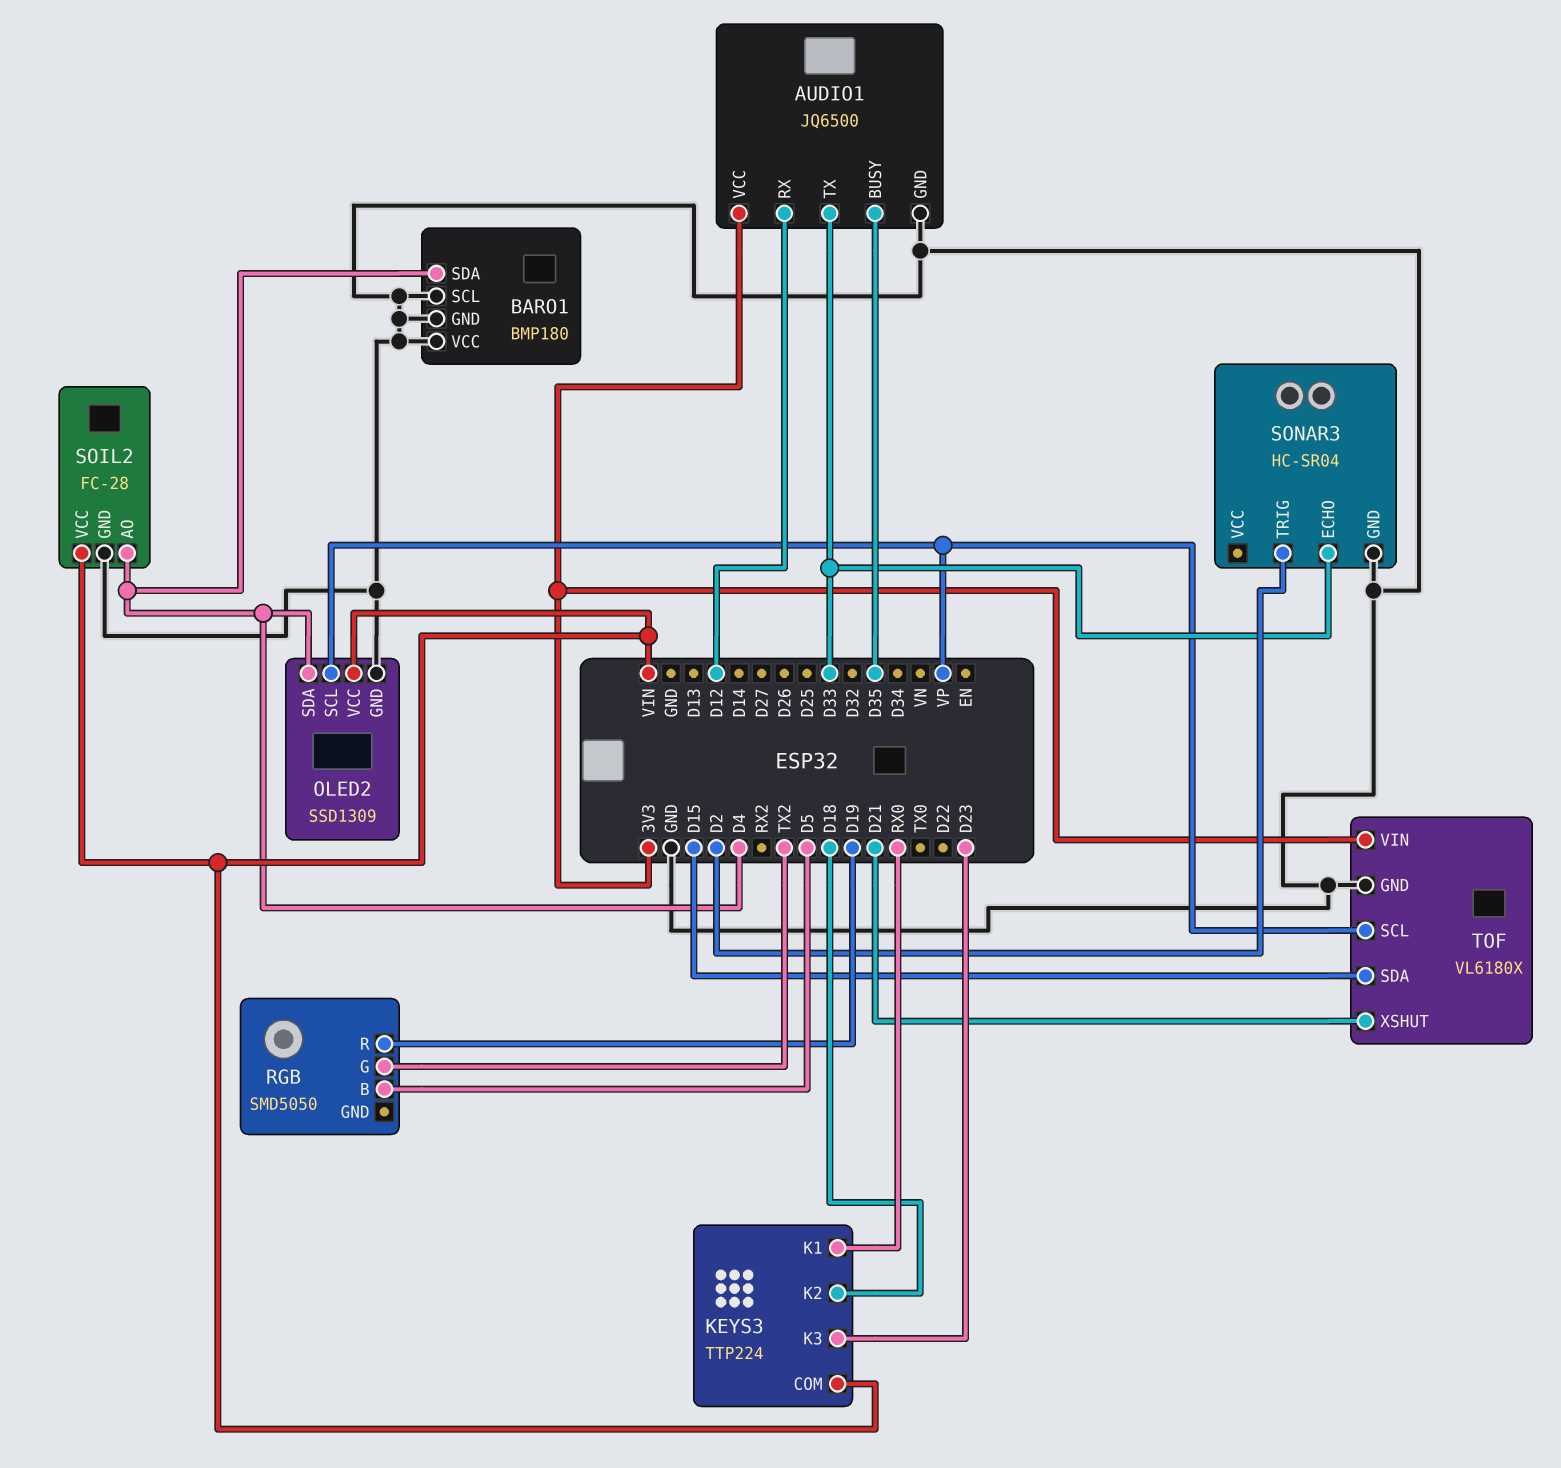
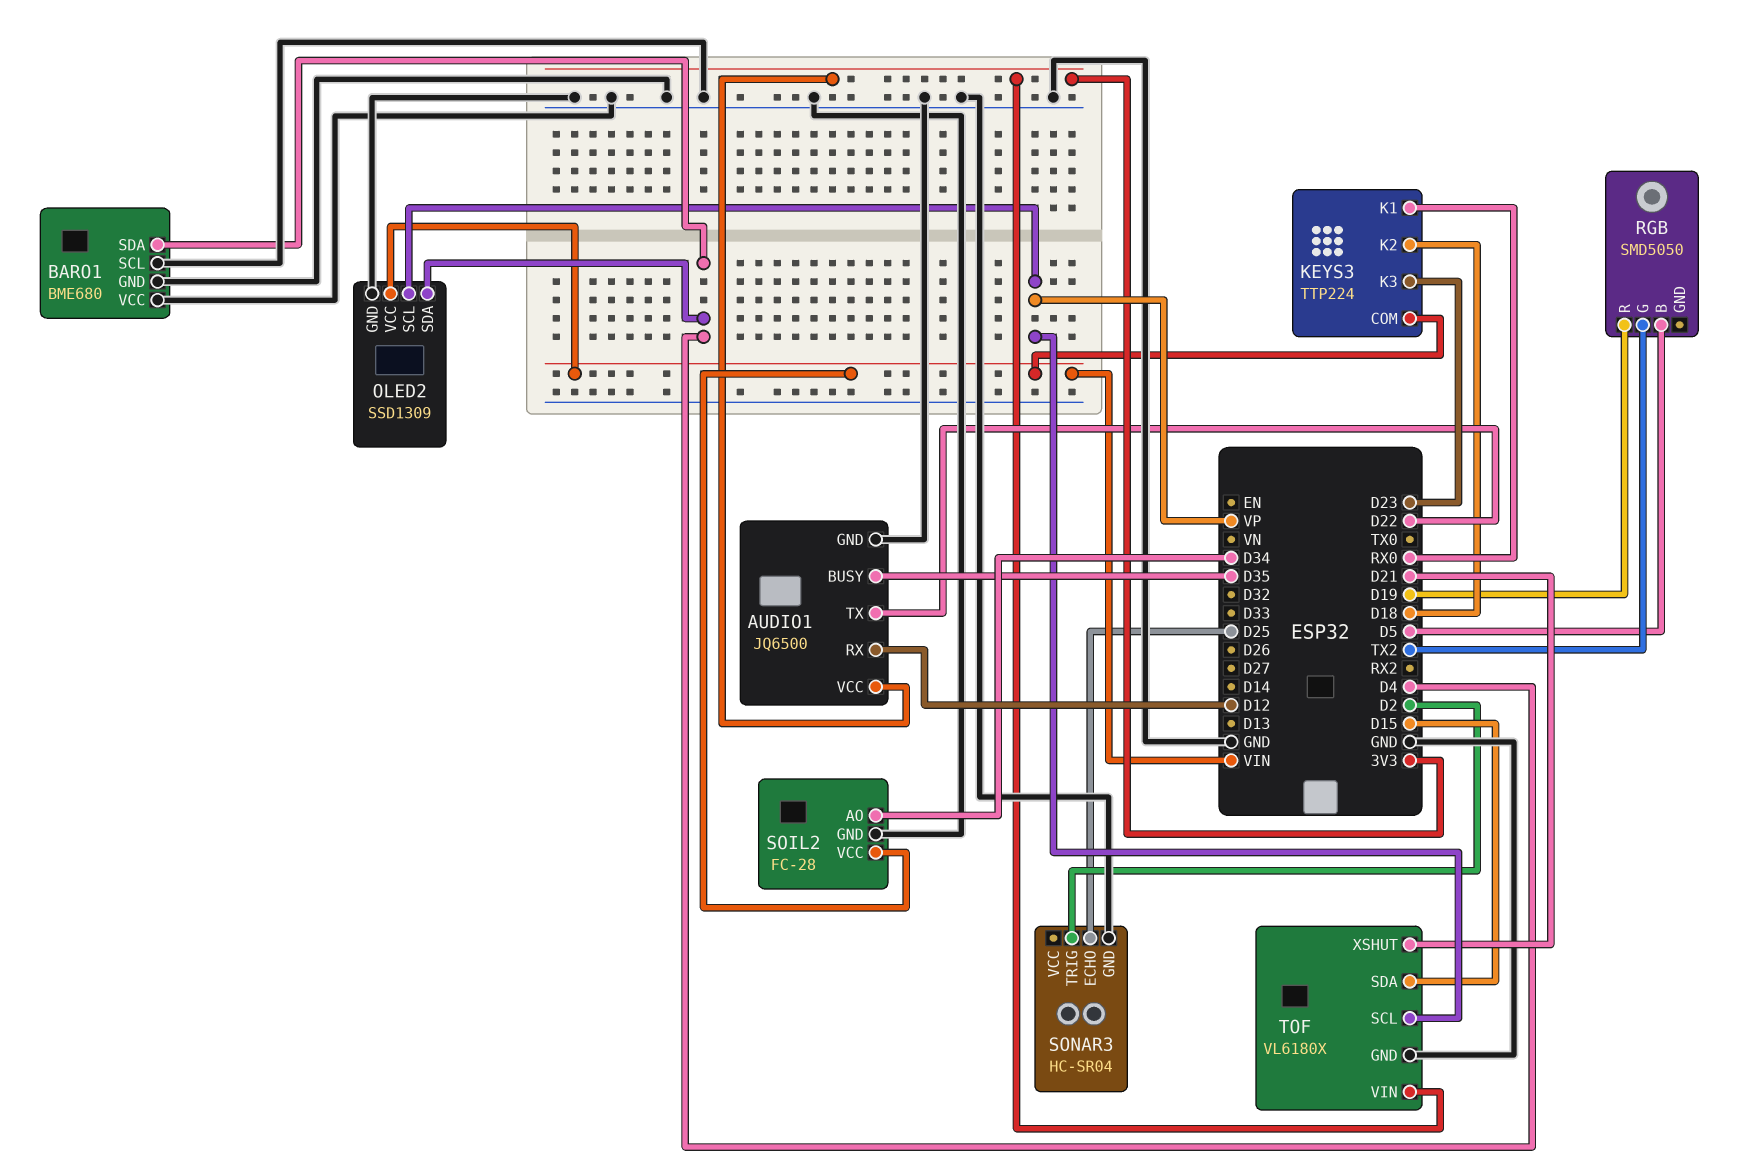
AUDIO1 pin TX: D33 -> D22
BARO1: BMP180 -> BME680
SOIL2 pin AO: D4 -> D34
SONAR3 pin ECHO: D33 -> D25

